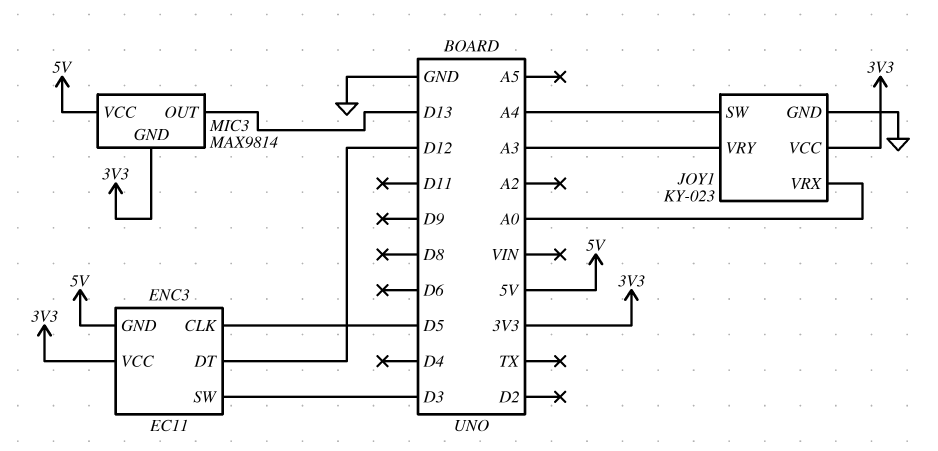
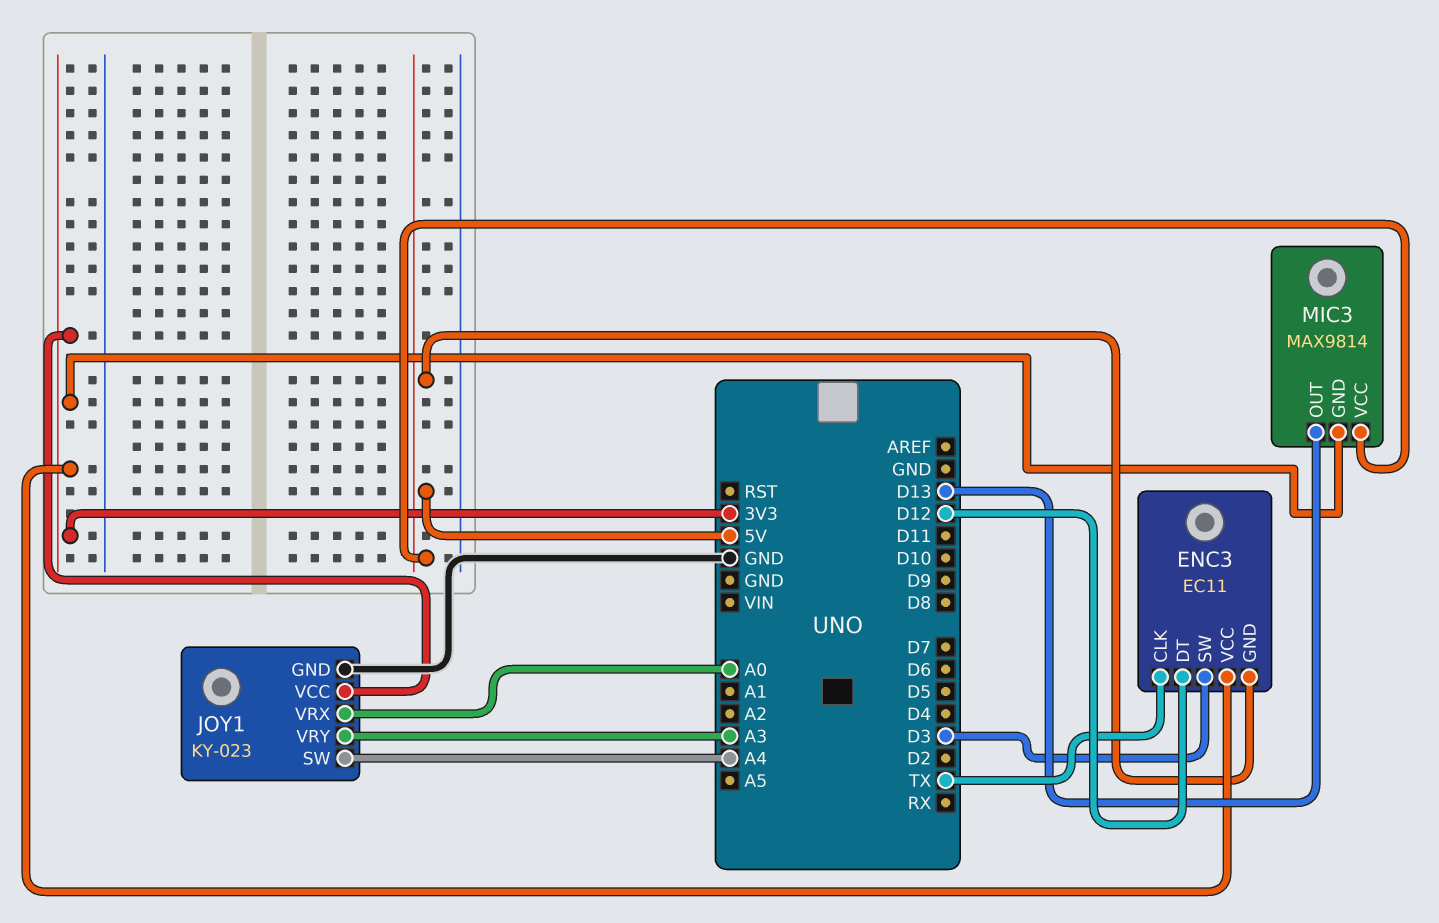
ENC3 pin CLK: D5 -> TX

